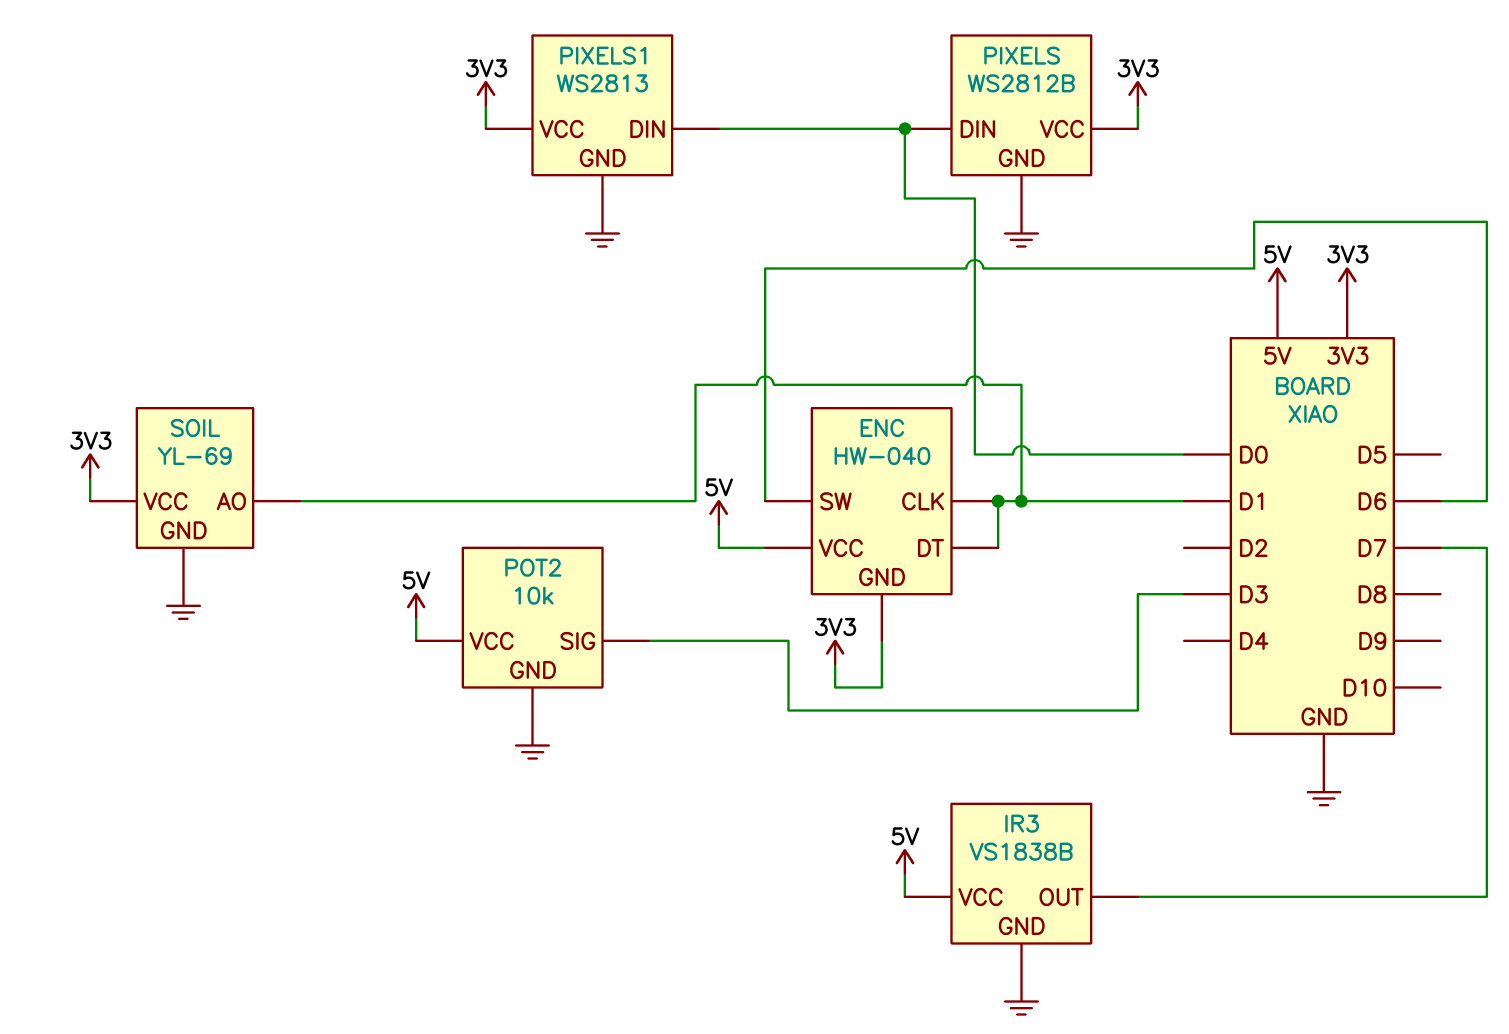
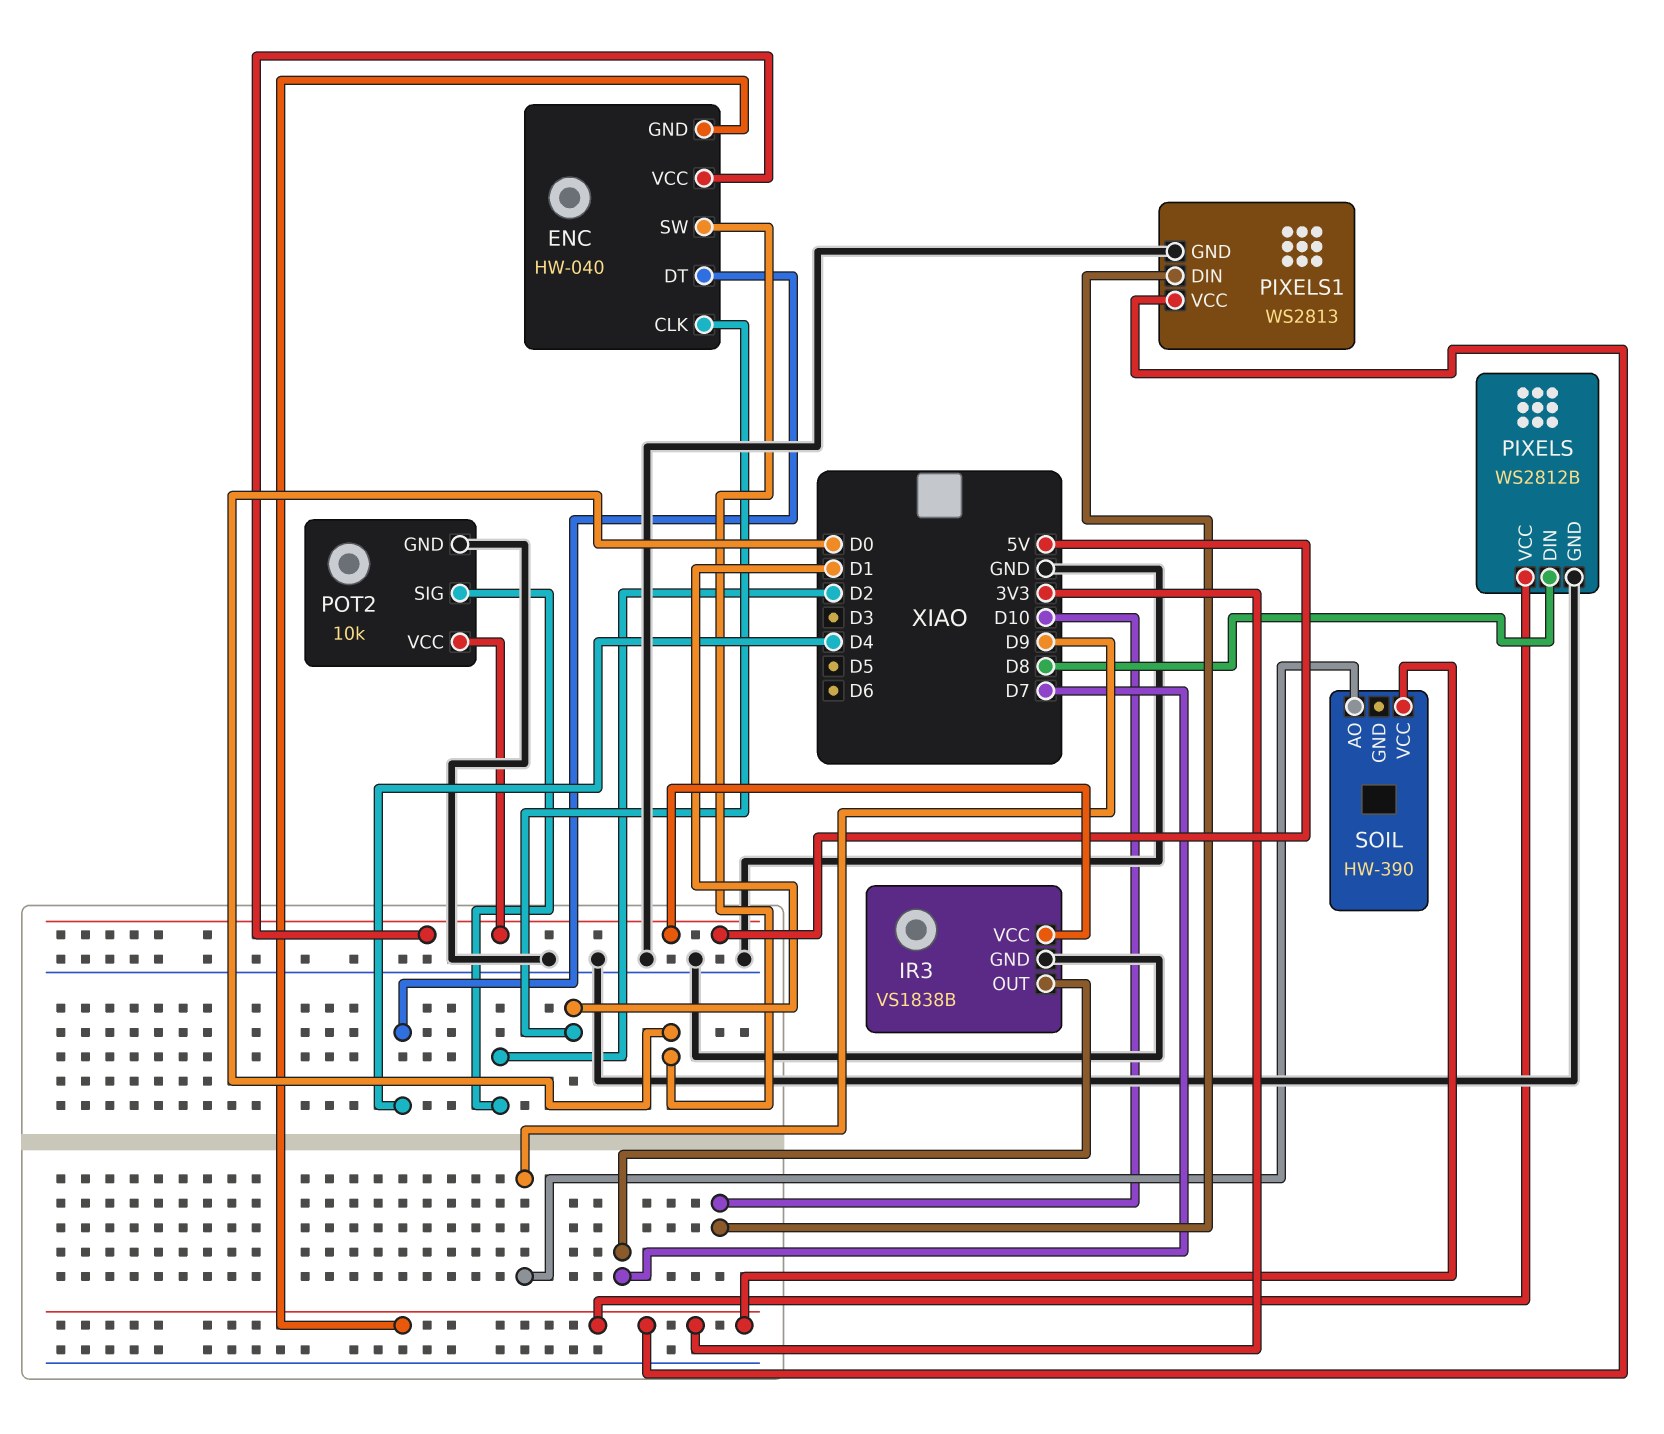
ENC pin DT: D1 -> D4
ENC pin SW: D6 -> D0
PIXELS pin DIN: D0 -> D8
PIXELS1 pin DIN: D0 -> D10
POT2 pin SIG: D3 -> D2
SOIL: YL-69 -> HW-390
SOIL pin AO: D1 -> D9
SOIL pin GND: GND -> none

